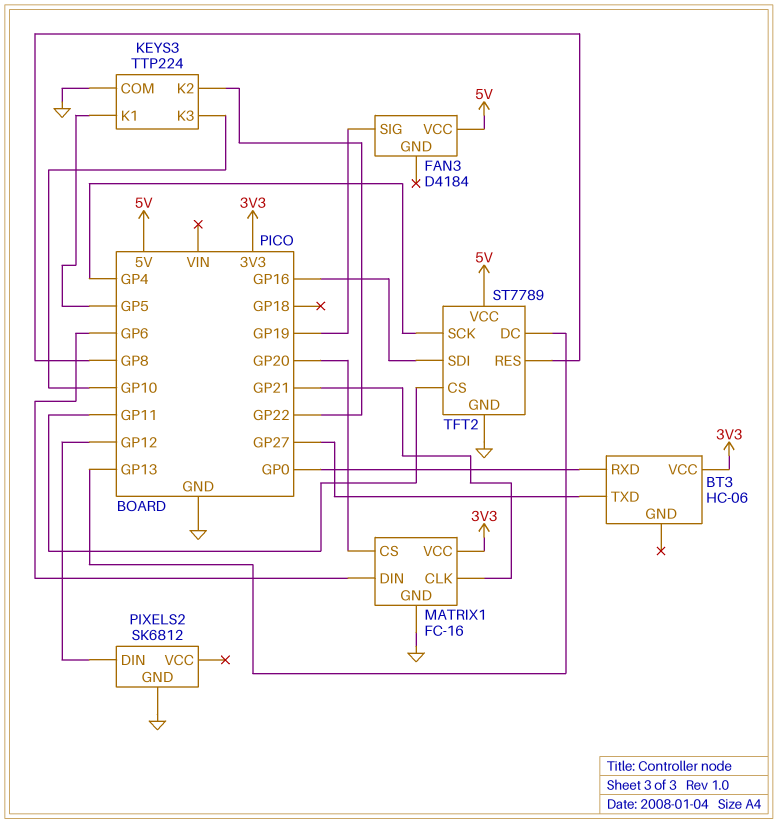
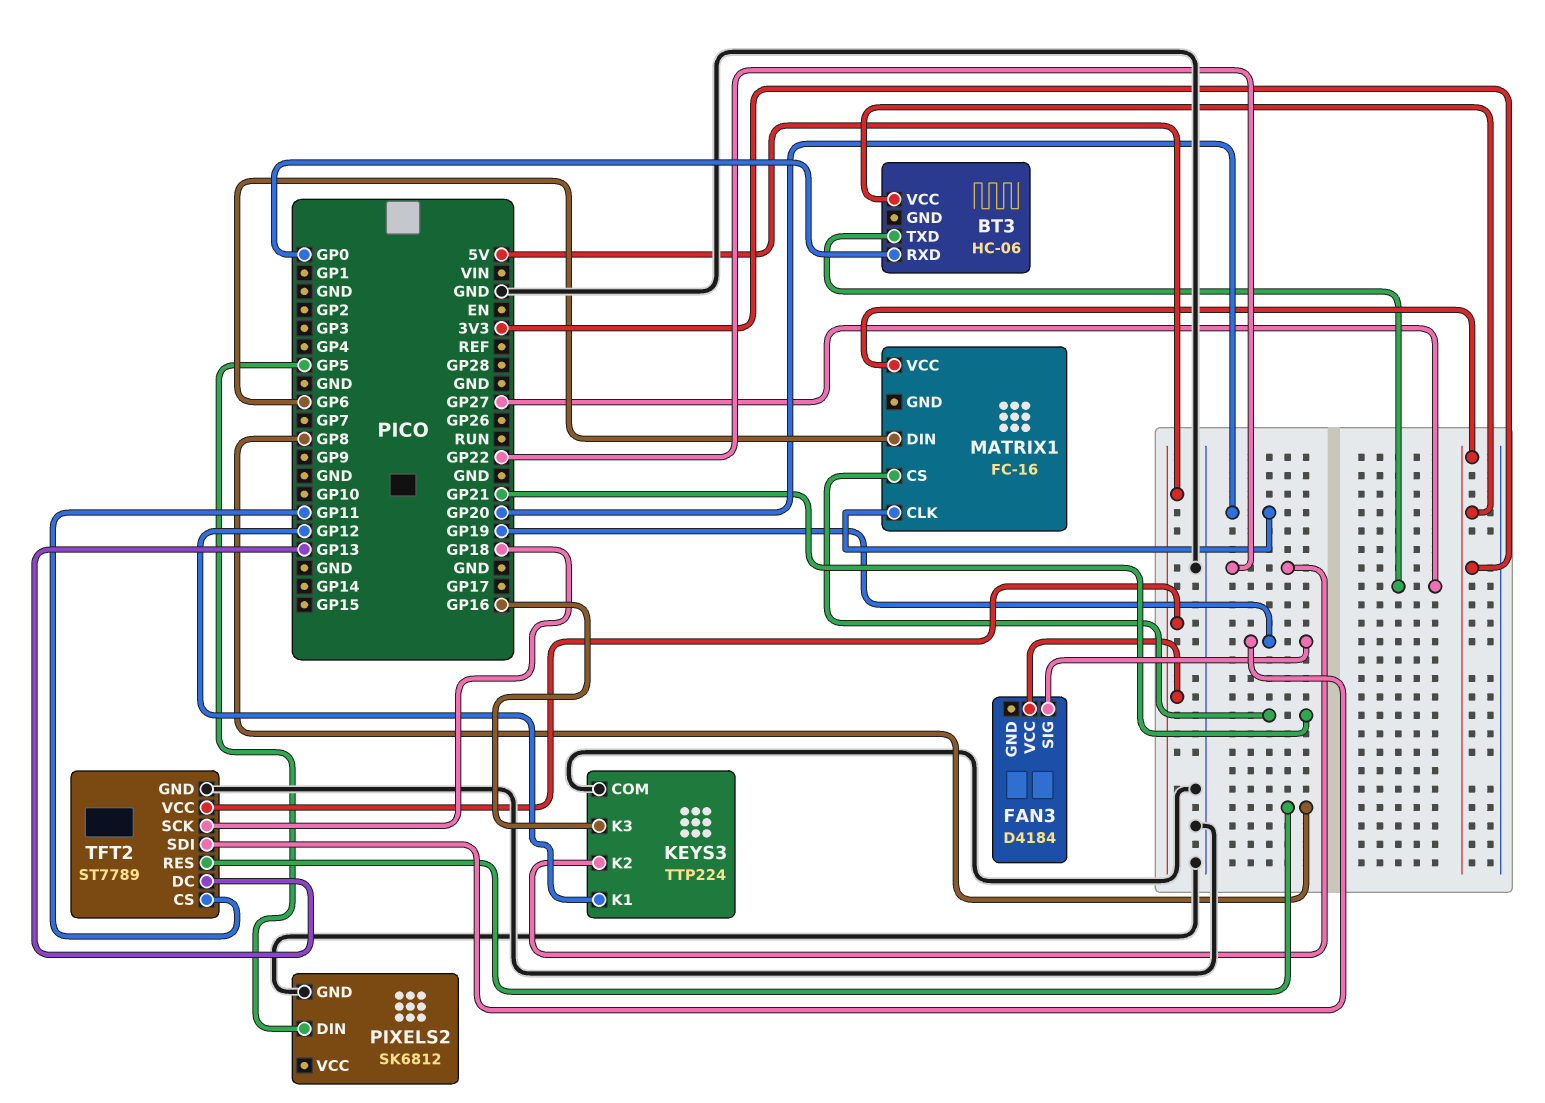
KEYS3 pin K1: GP5 -> GP12
KEYS3 pin K3: GP10 -> GP16
MATRIX1 pin CLK: GP21 -> GP20
MATRIX1 pin CS: GP20 -> GP21
MATRIX1 pin GND: GND -> none
PIXELS2 pin DIN: GP12 -> GP5
TFT2 pin SCK: GP4 -> GP18
TFT2 pin SDI: GP16 -> GP19

